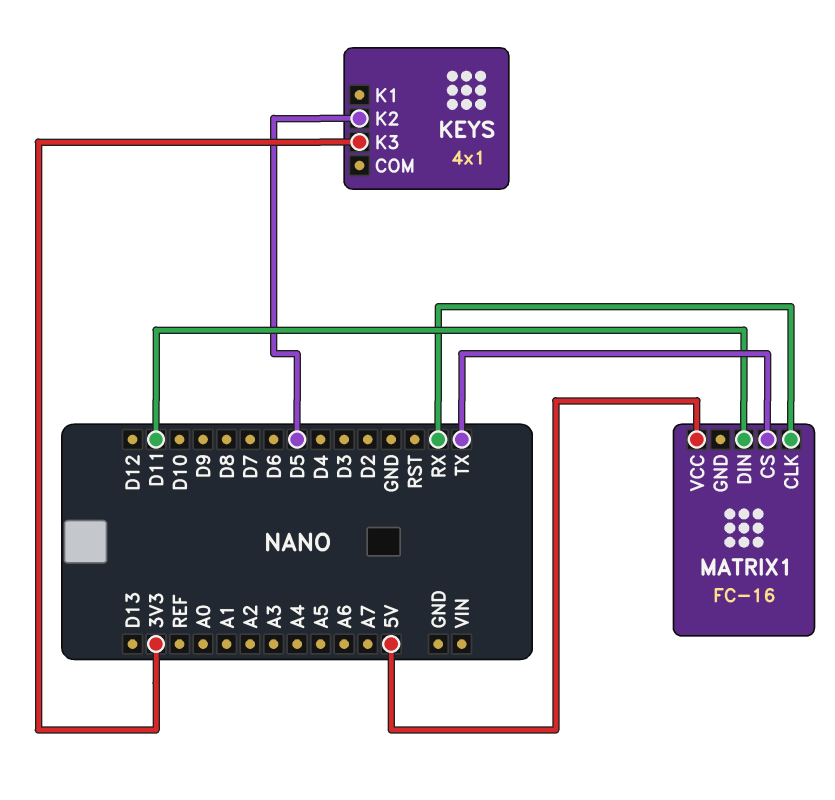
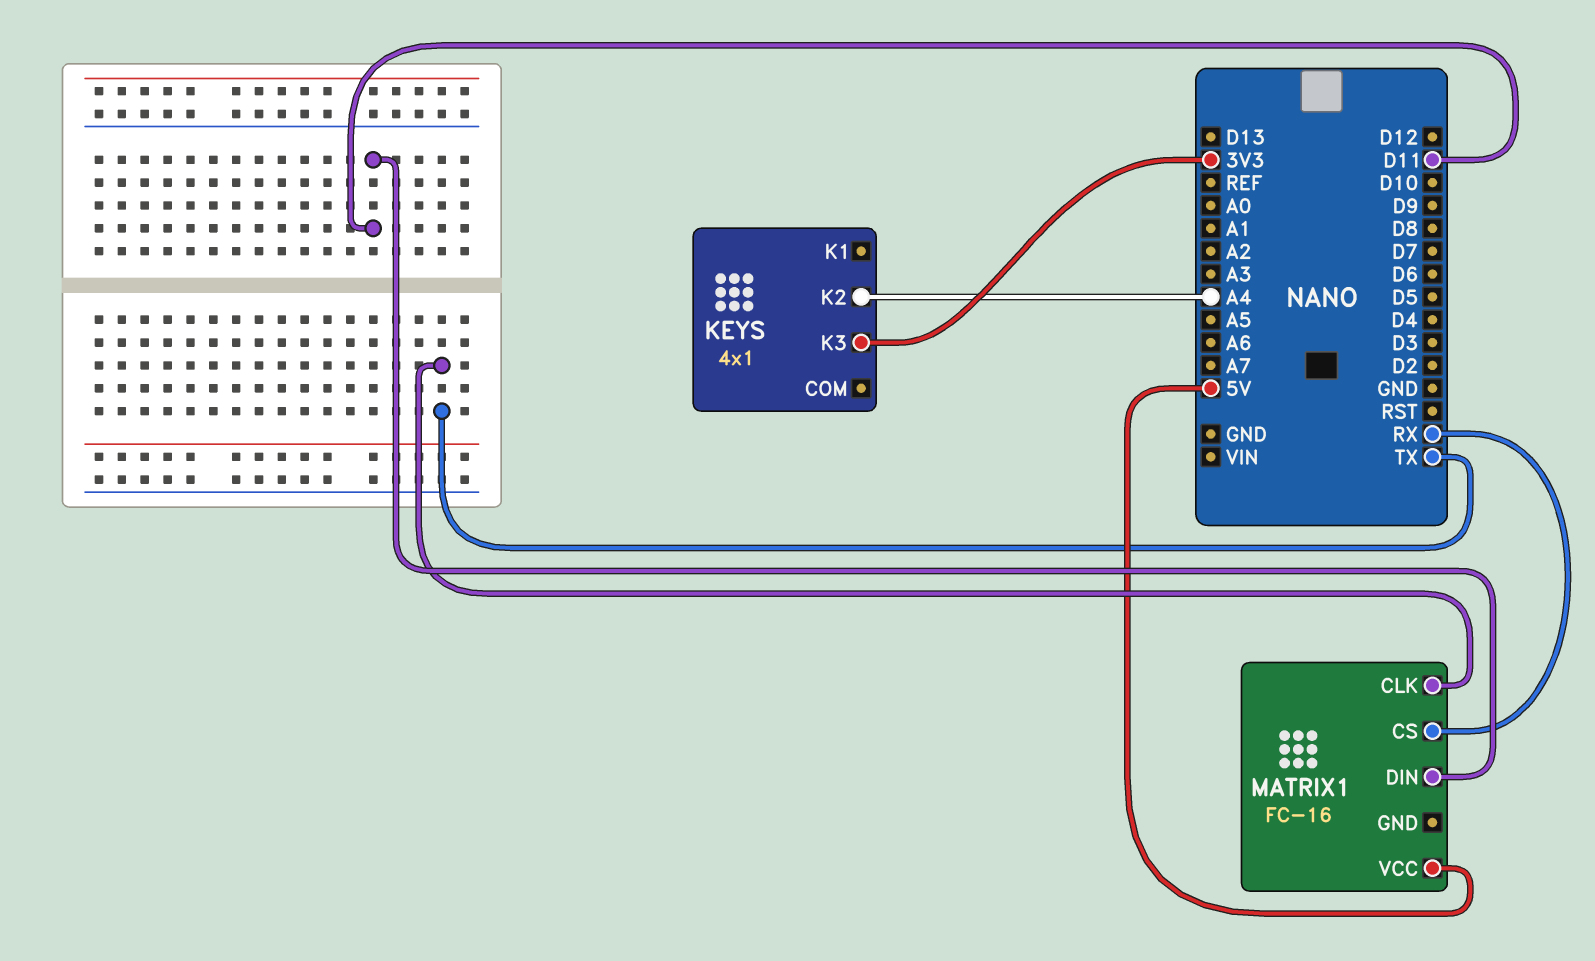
KEYS pin K2: D5 -> A4
MATRIX1 pin CLK: RX -> TX
MATRIX1 pin CS: TX -> RX

